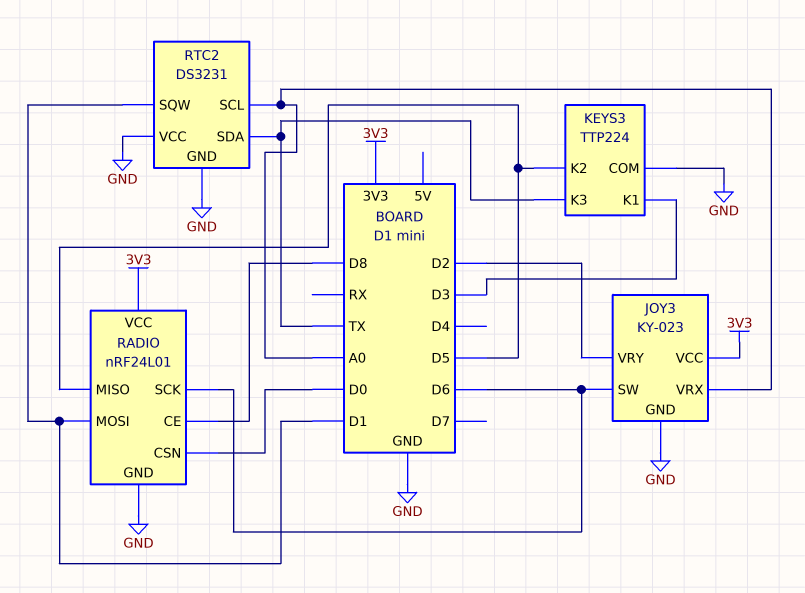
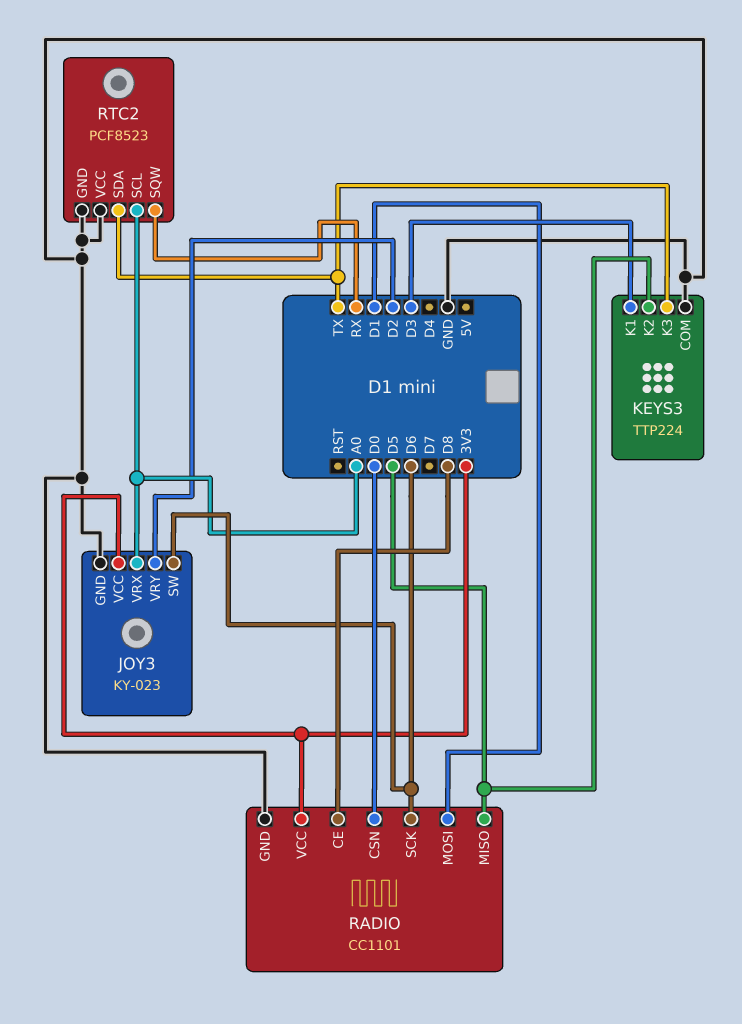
RADIO: nRF24L01 -> CC1101
RTC2: DS3231 -> PCF8523
RTC2 pin SQW: D1 -> RX

